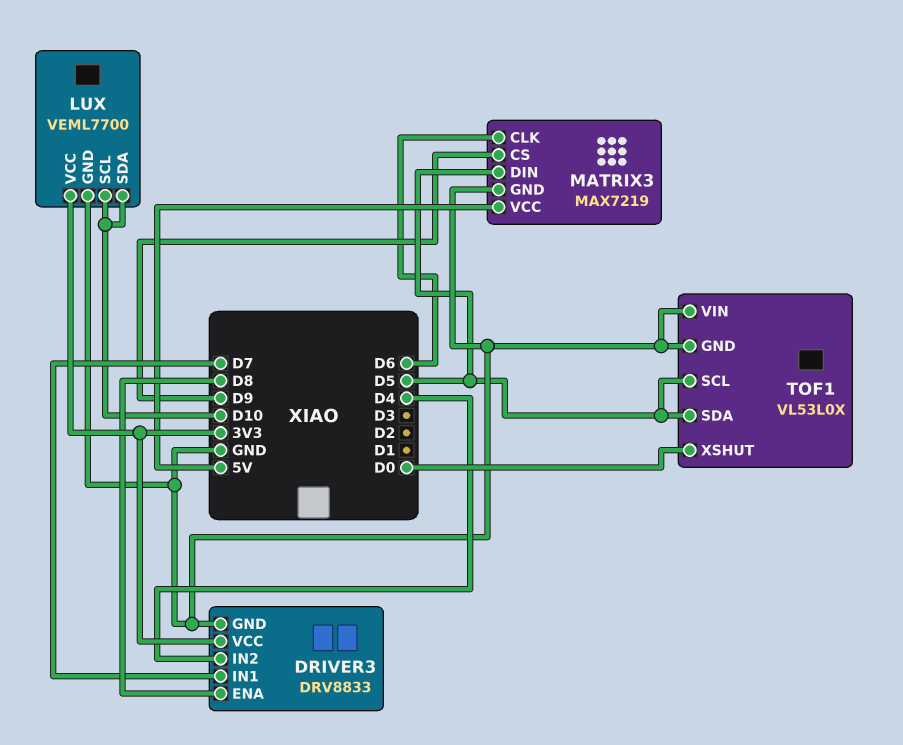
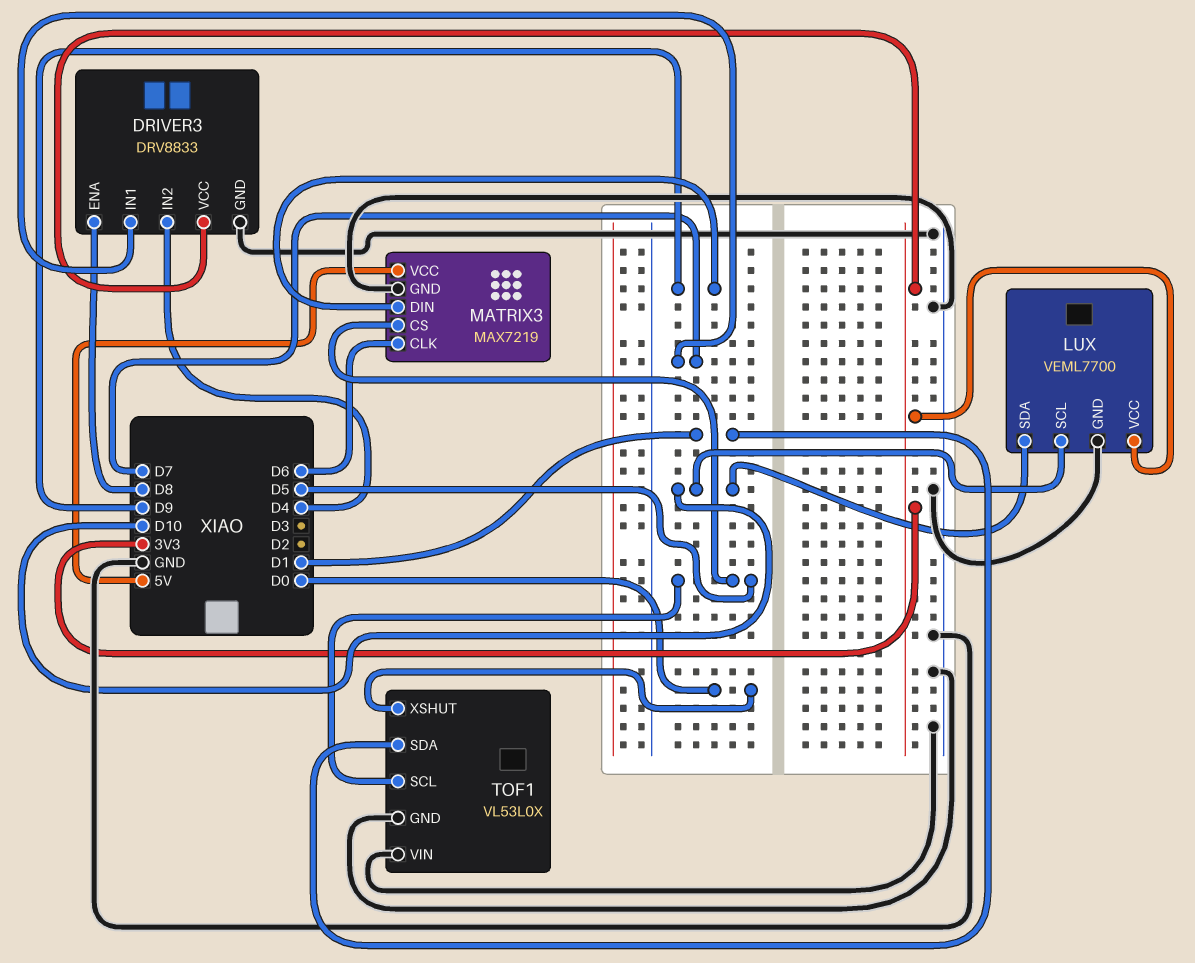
MATRIX3 pin CS: D9 -> D5
MATRIX3 pin DIN: D5 -> D9
TOF1 pin SDA: D5 -> D1

